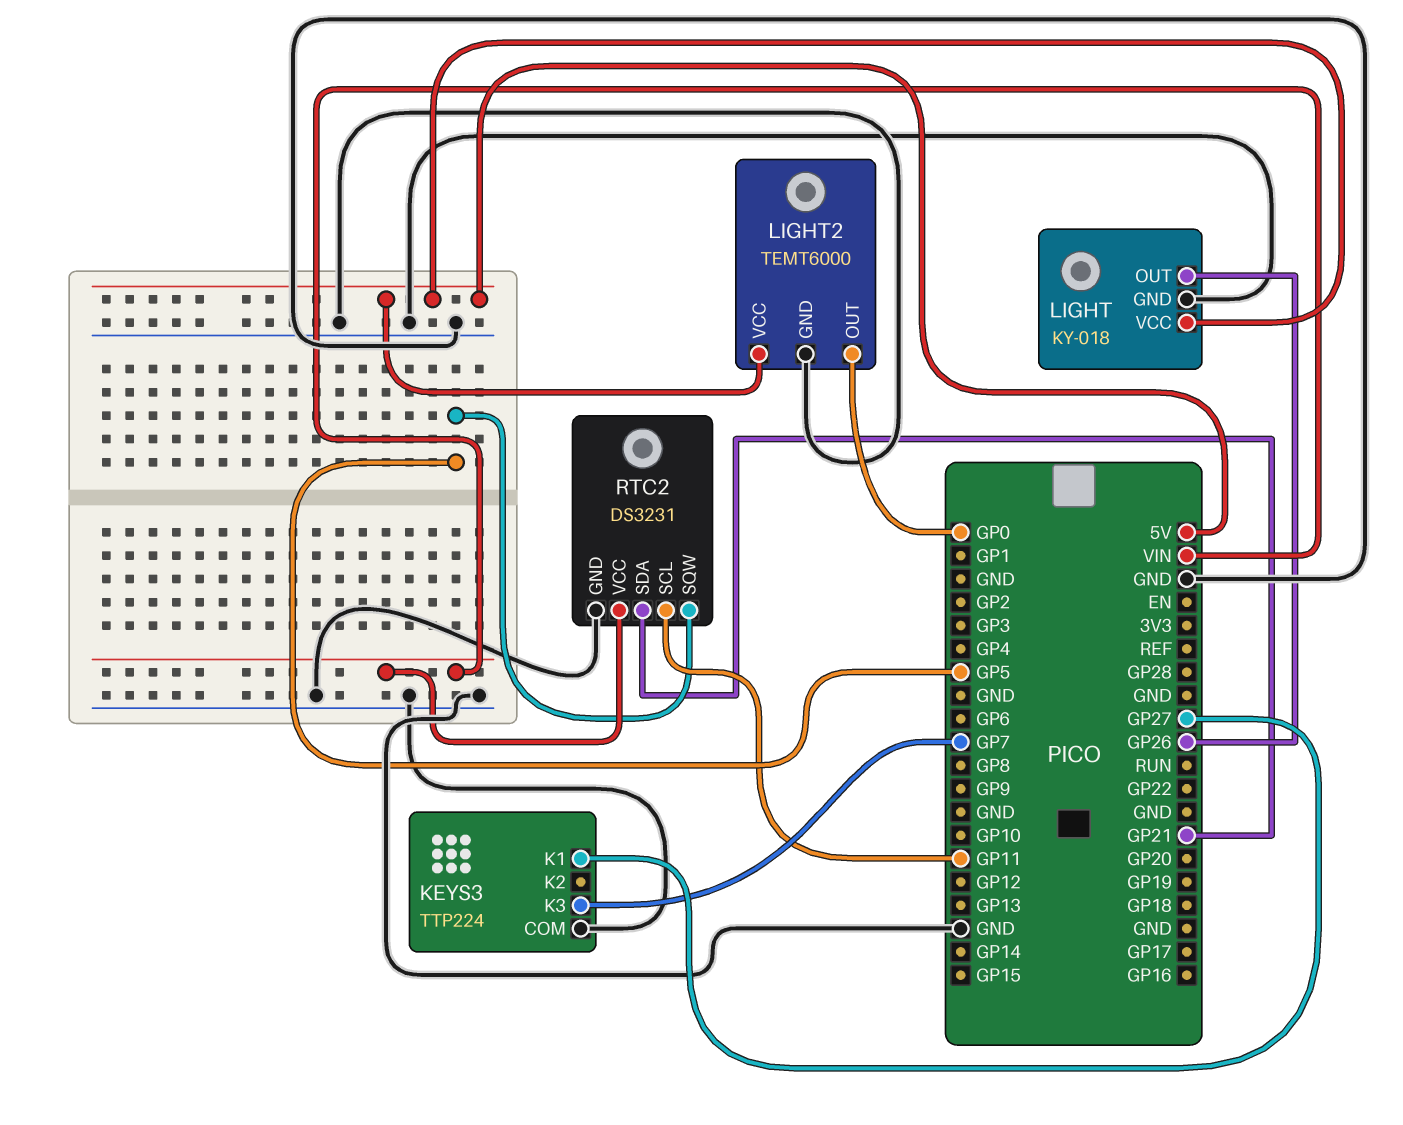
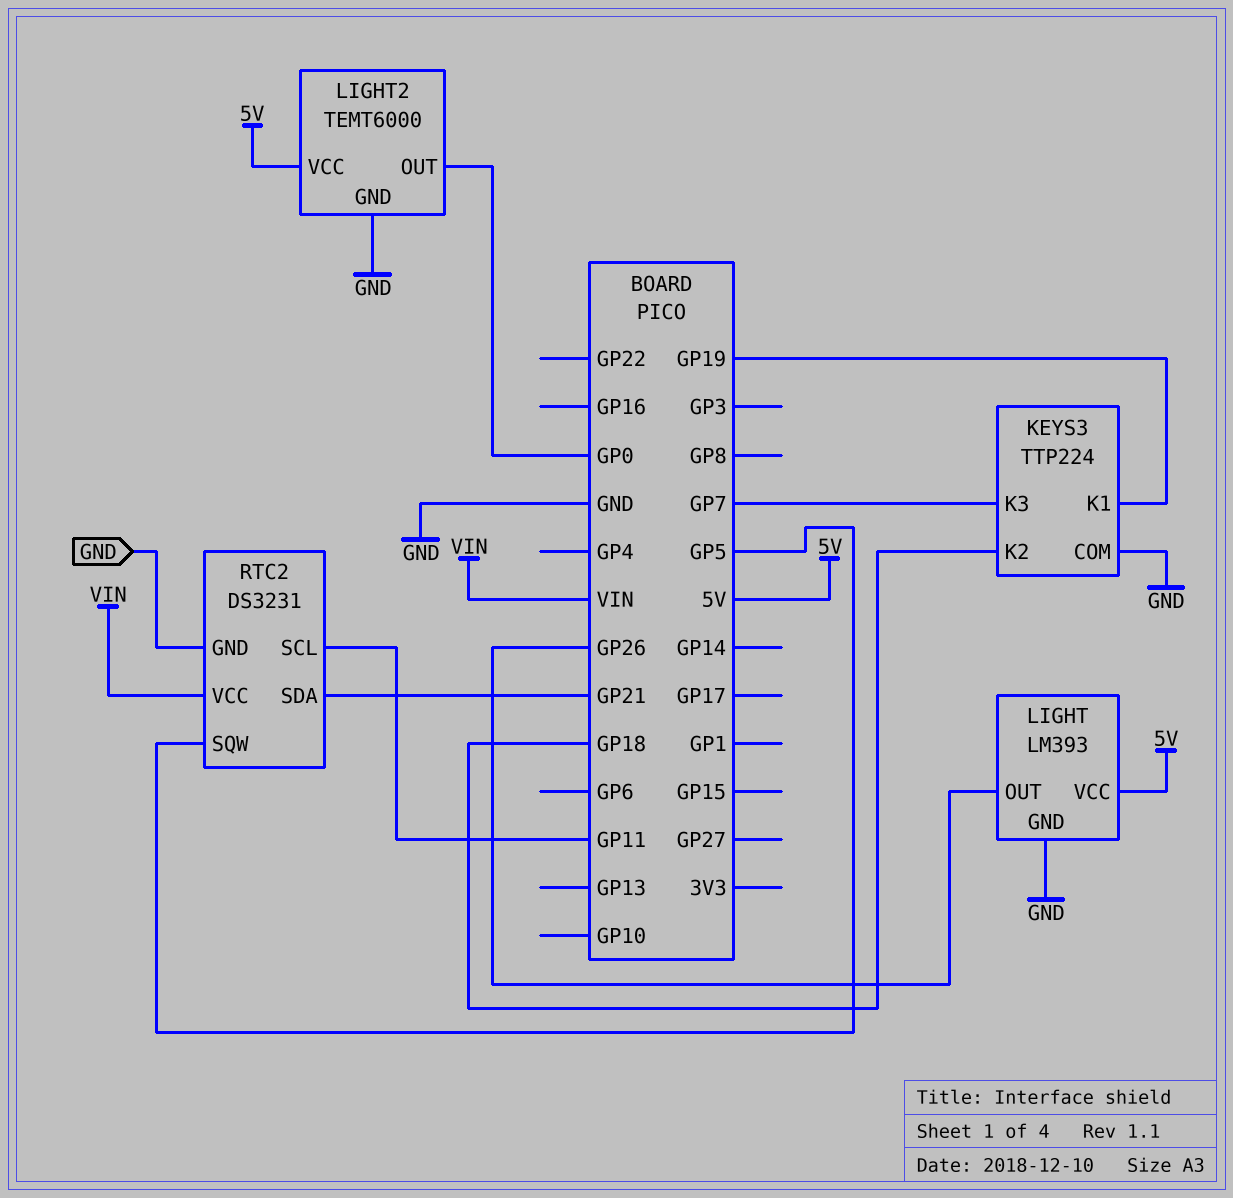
KEYS3 pin K1: GP27 -> GP19
KEYS3 pin K2: none -> GP18
LIGHT: KY-018 -> LM393

